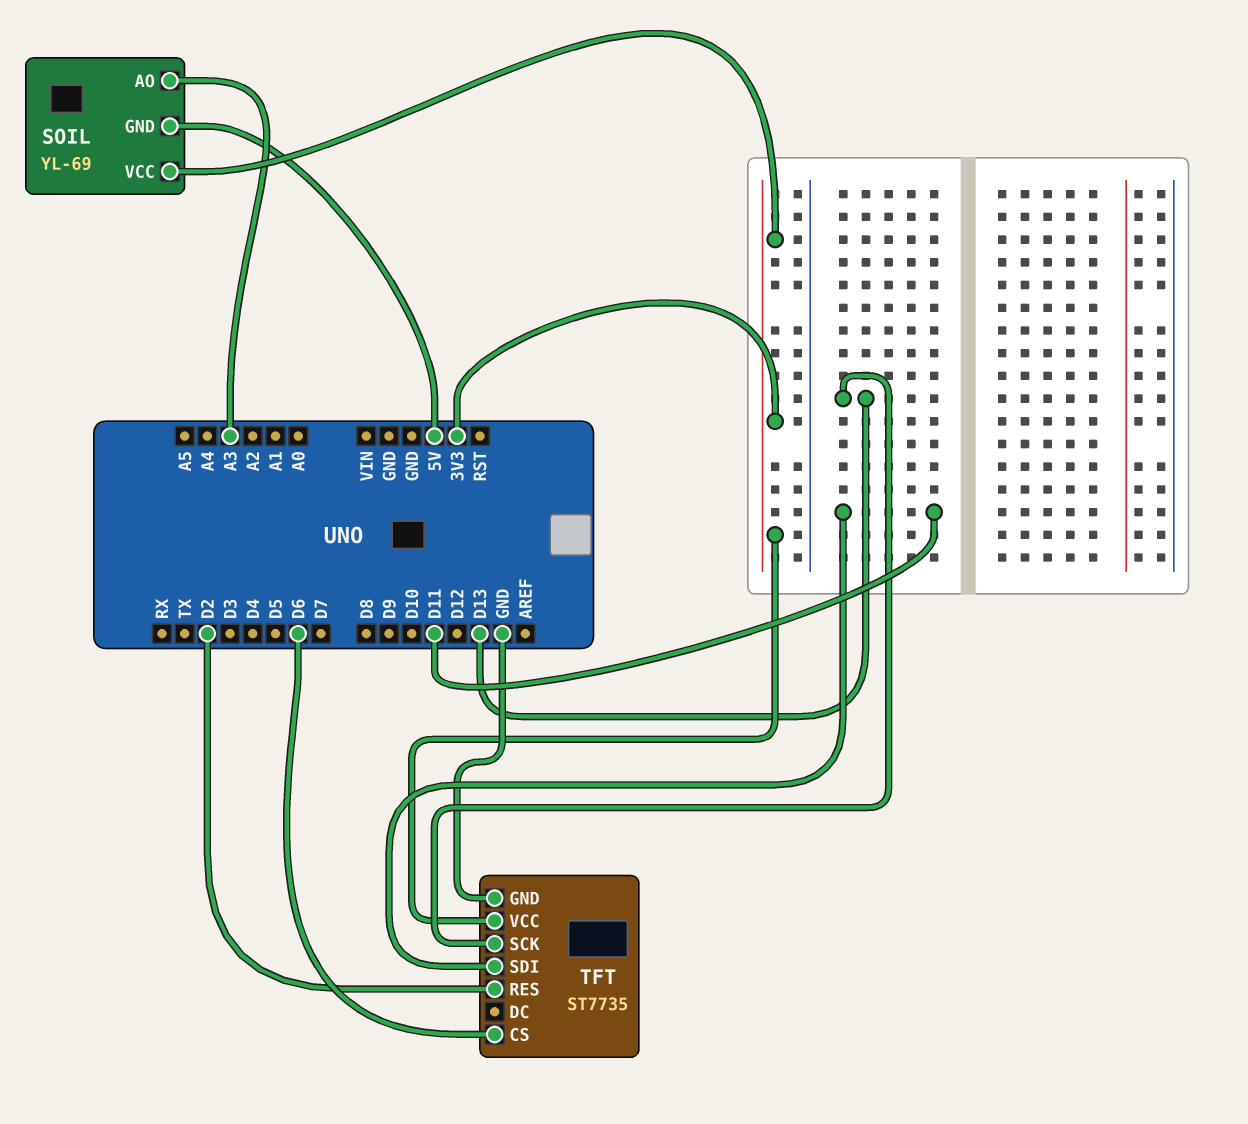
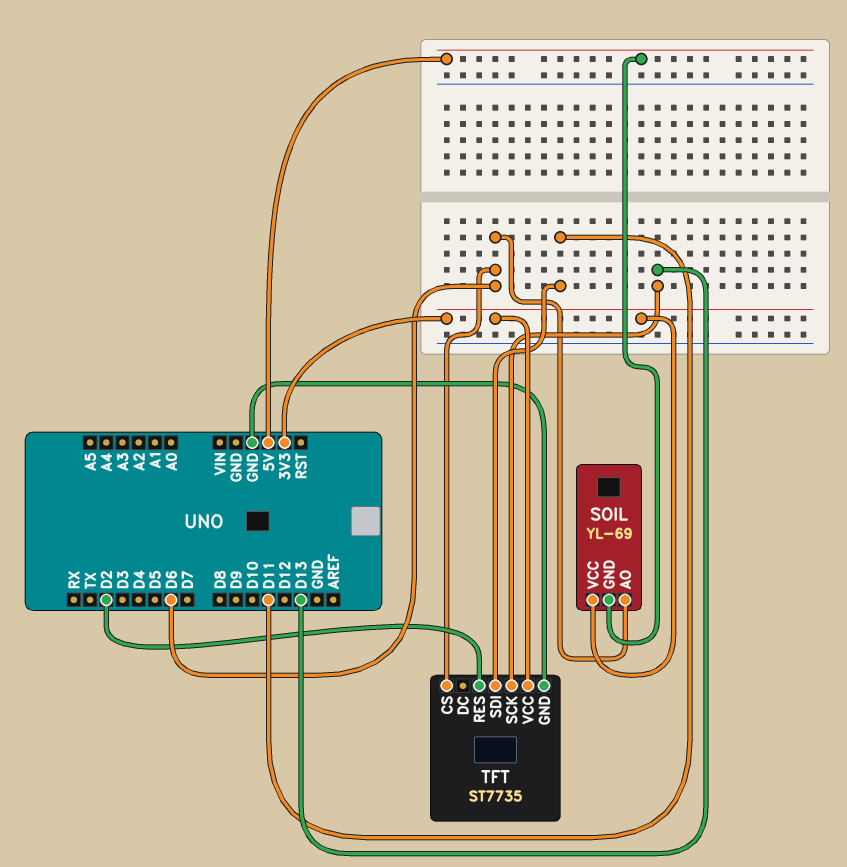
SOIL pin AO: A3 -> D6

